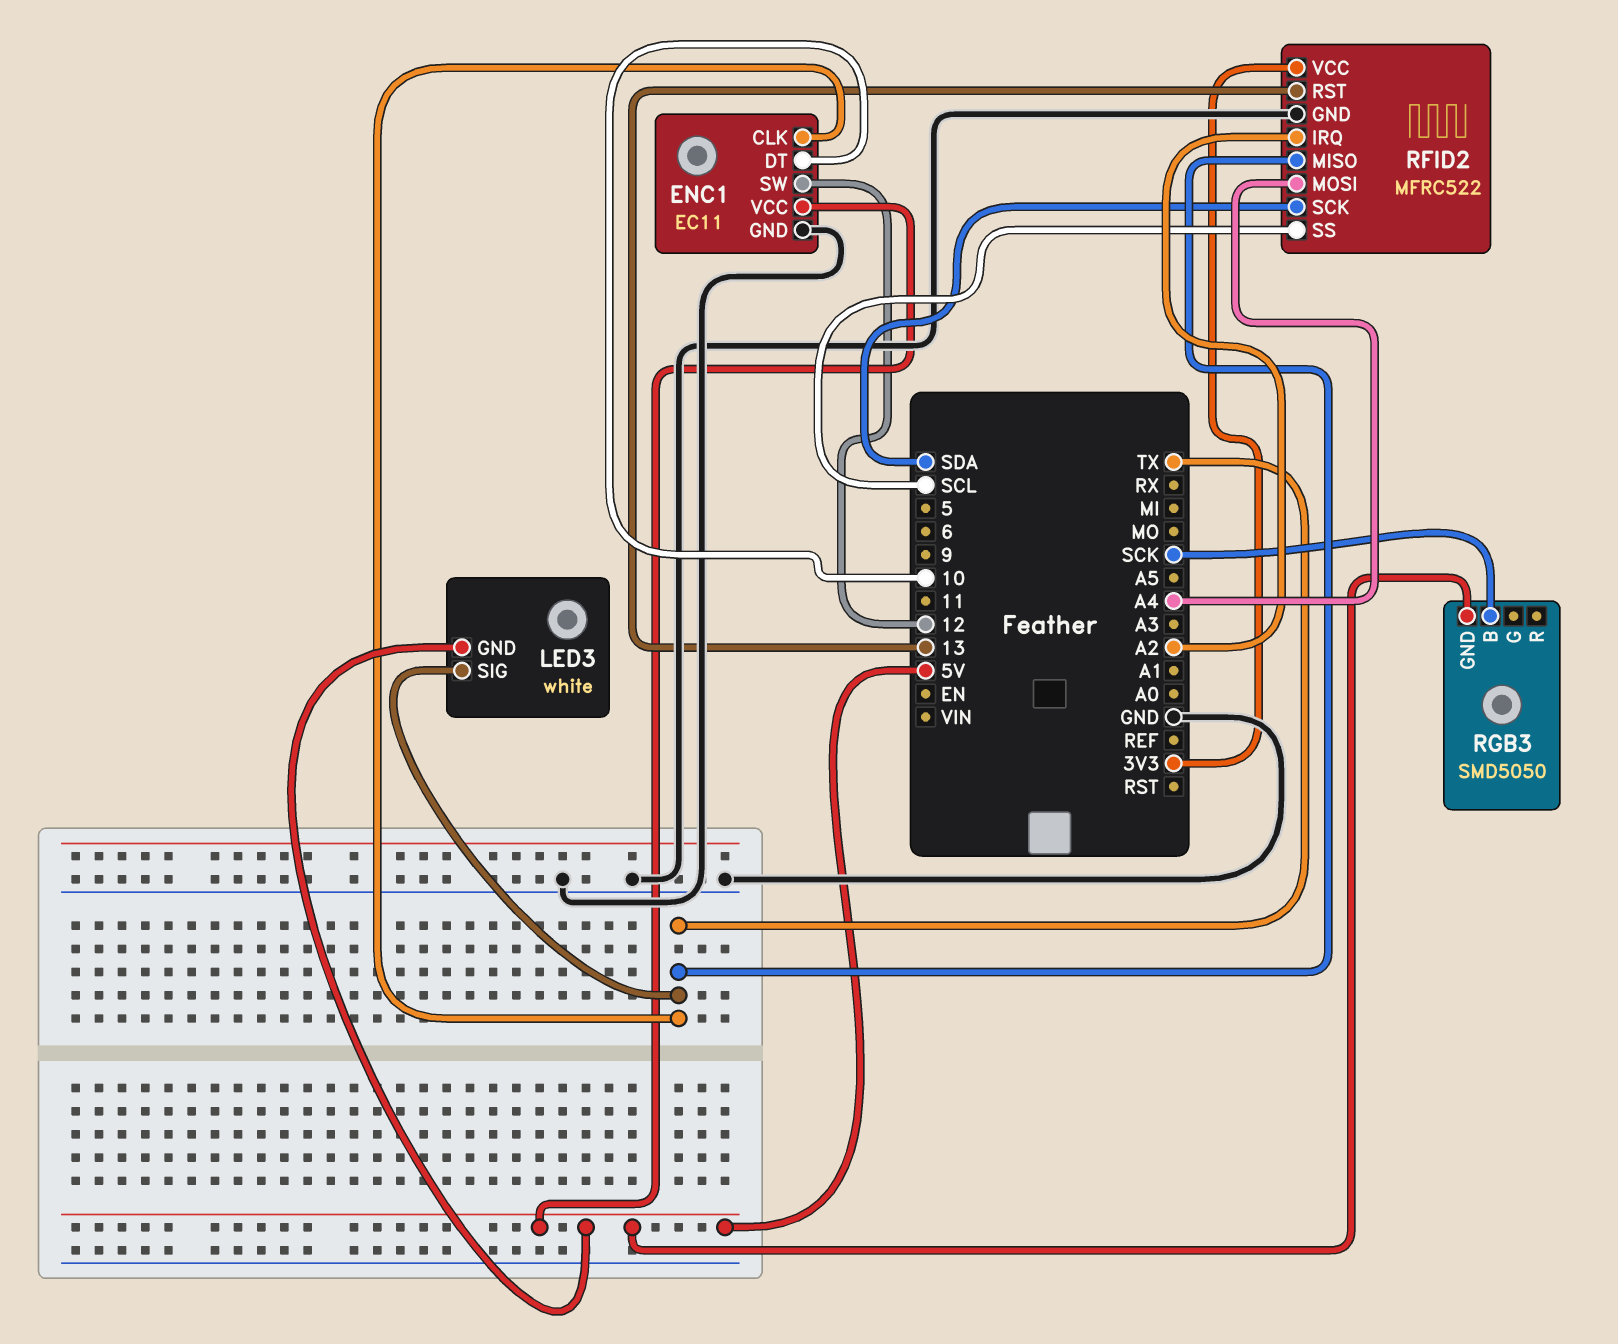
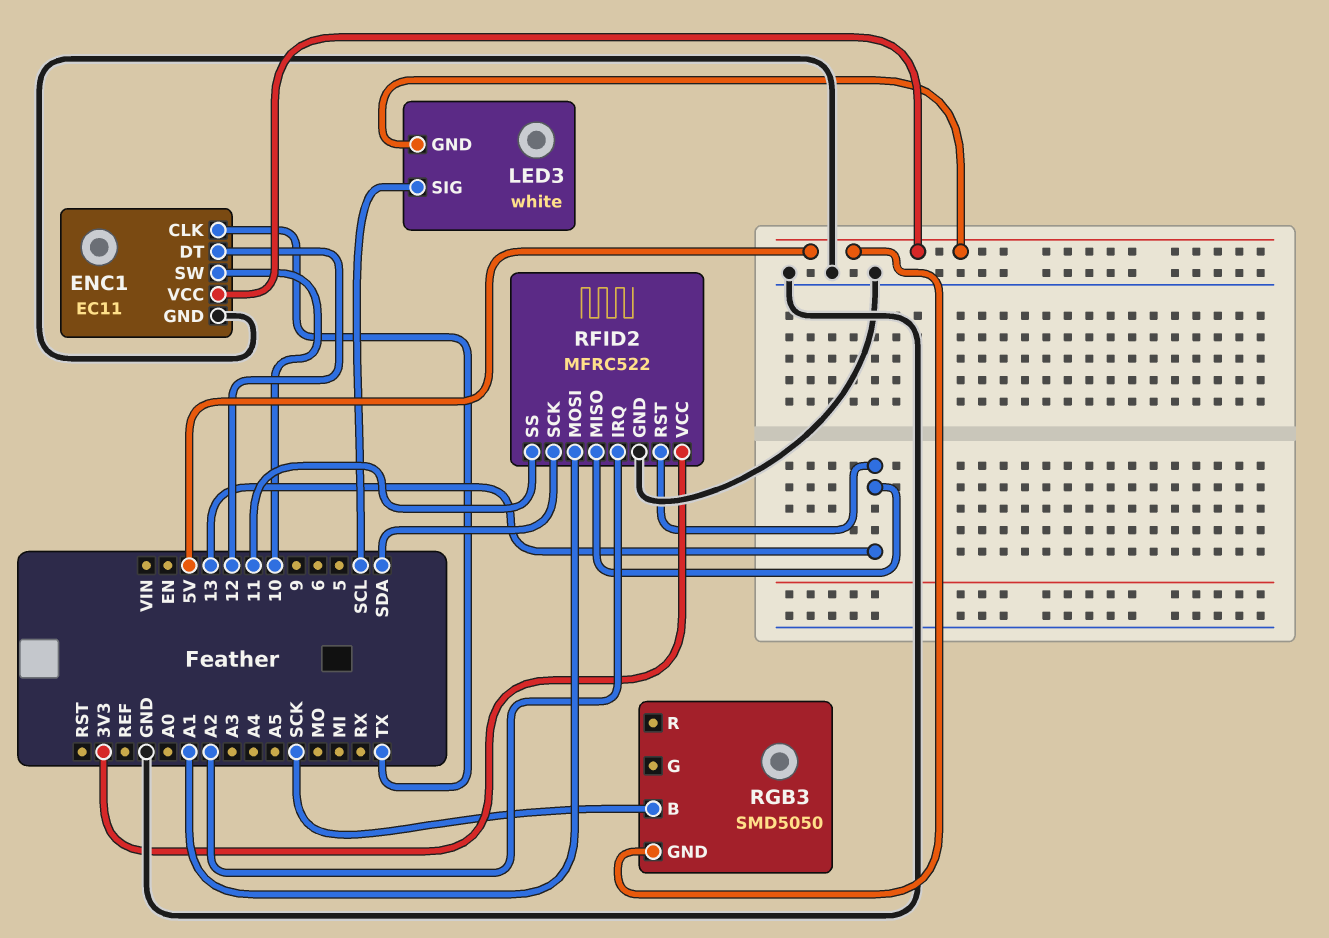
ENC1 pin DT: 10 -> 12
ENC1 pin SW: 12 -> 10
LED3 pin SIG: TX -> SCL
RFID2 pin MISO: TX -> 13
RFID2 pin MOSI: A4 -> A1
RFID2 pin SS: SCL -> 11

